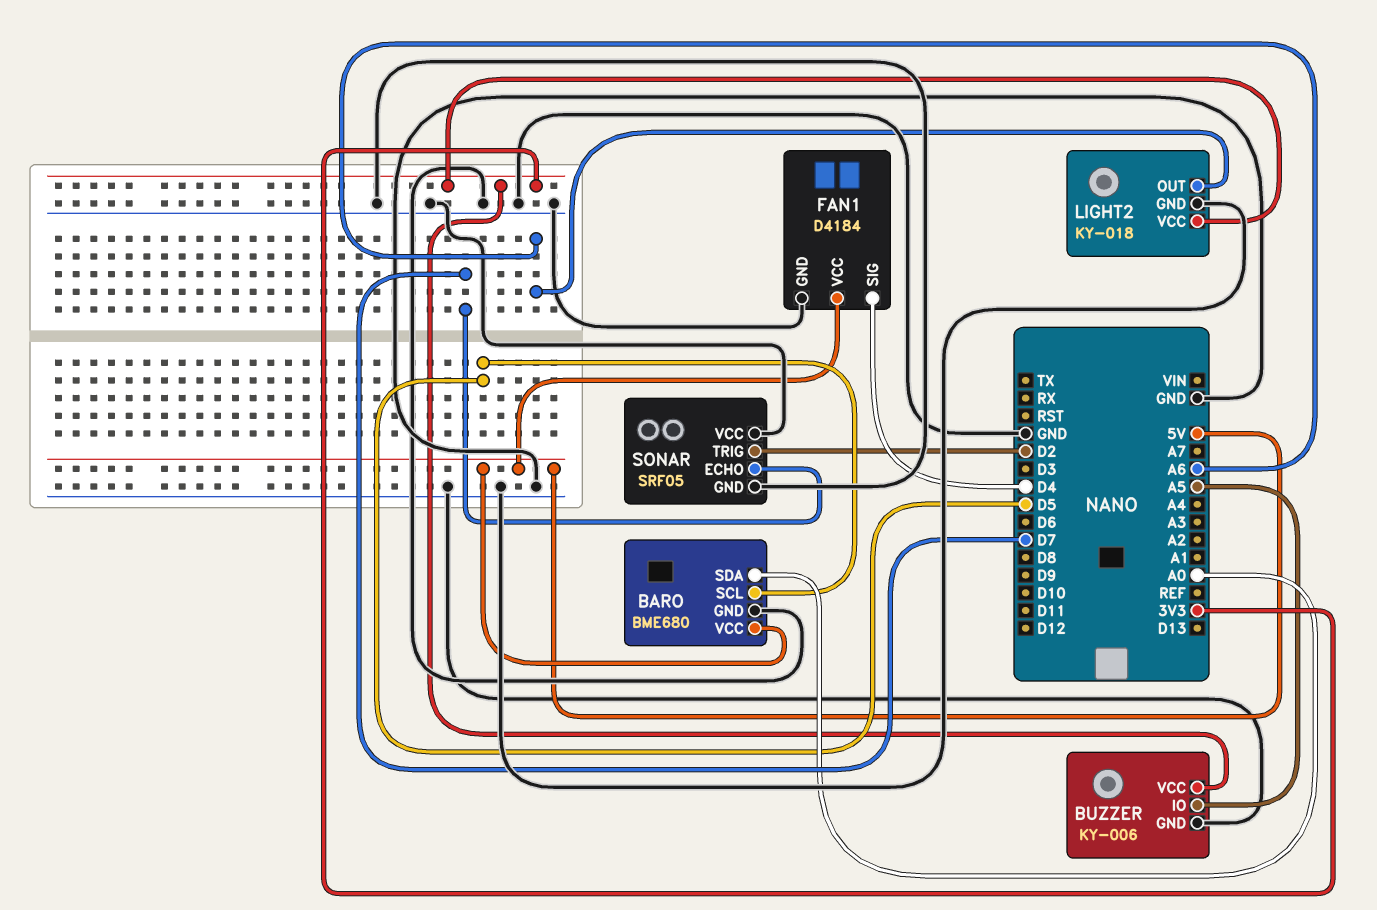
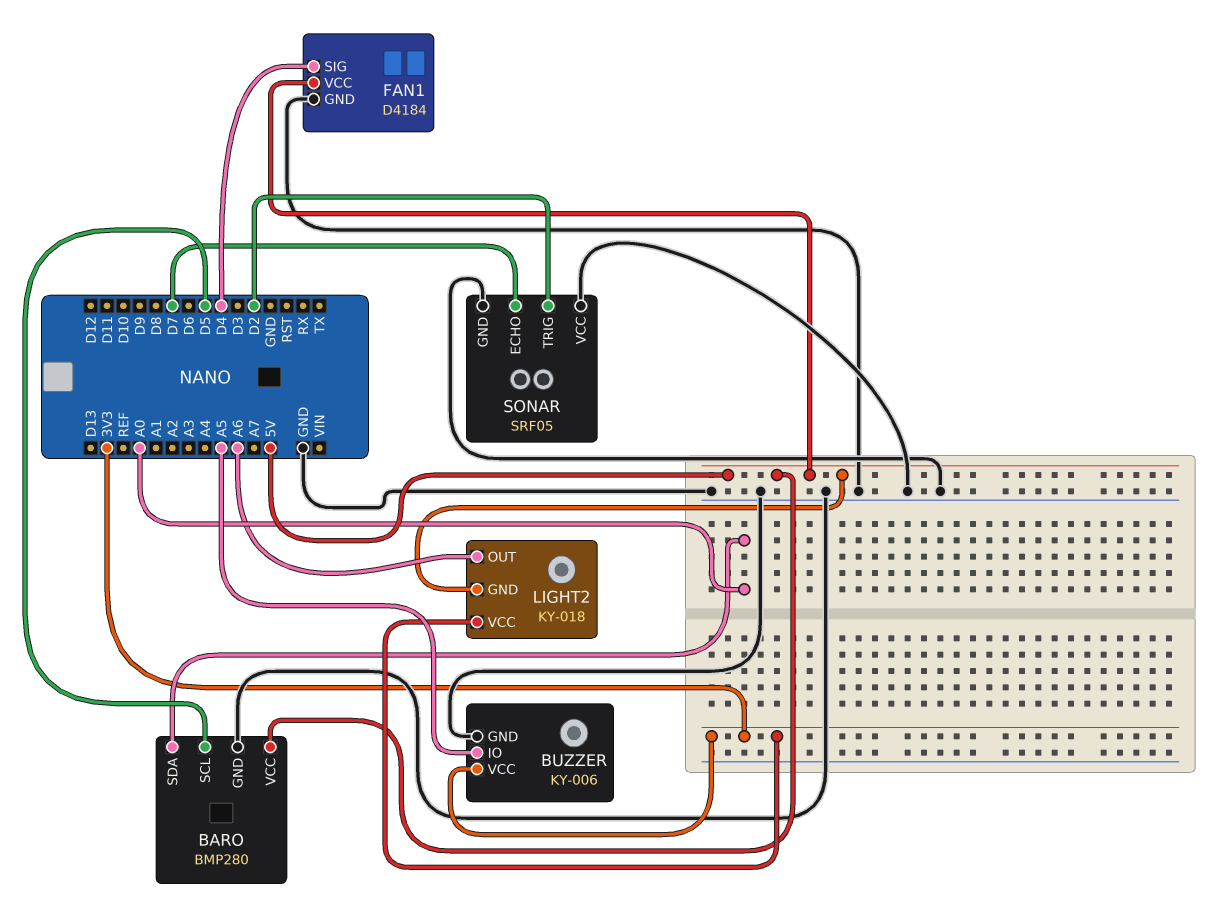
BARO: BME680 -> BMP280
LIGHT2 pin GND: GND -> 5V

